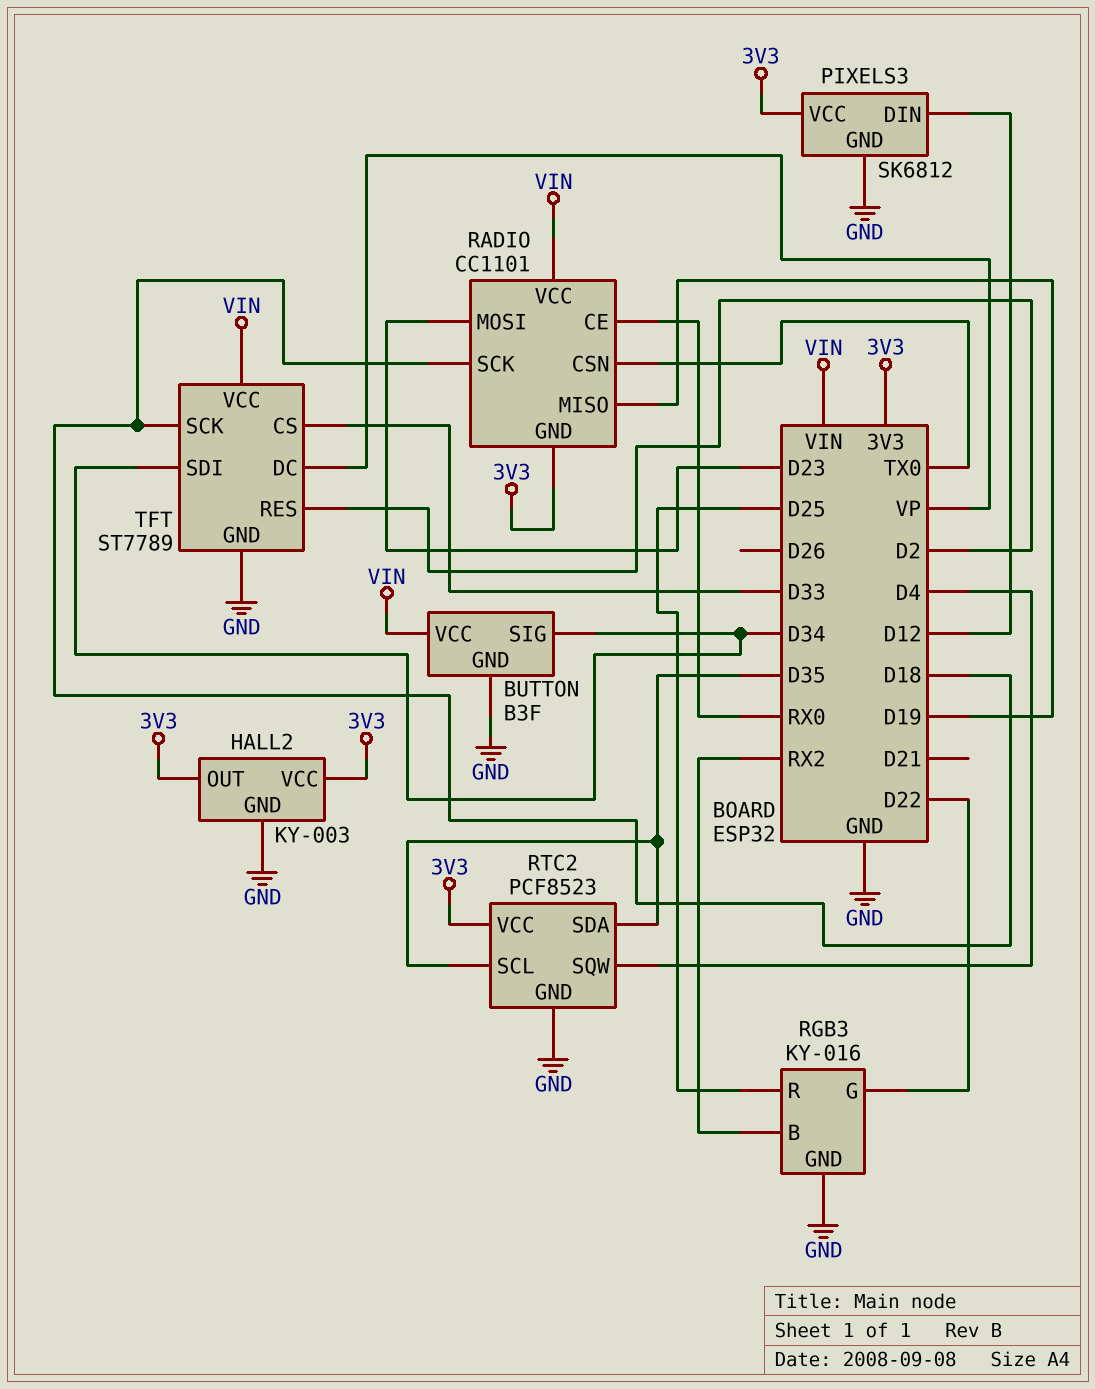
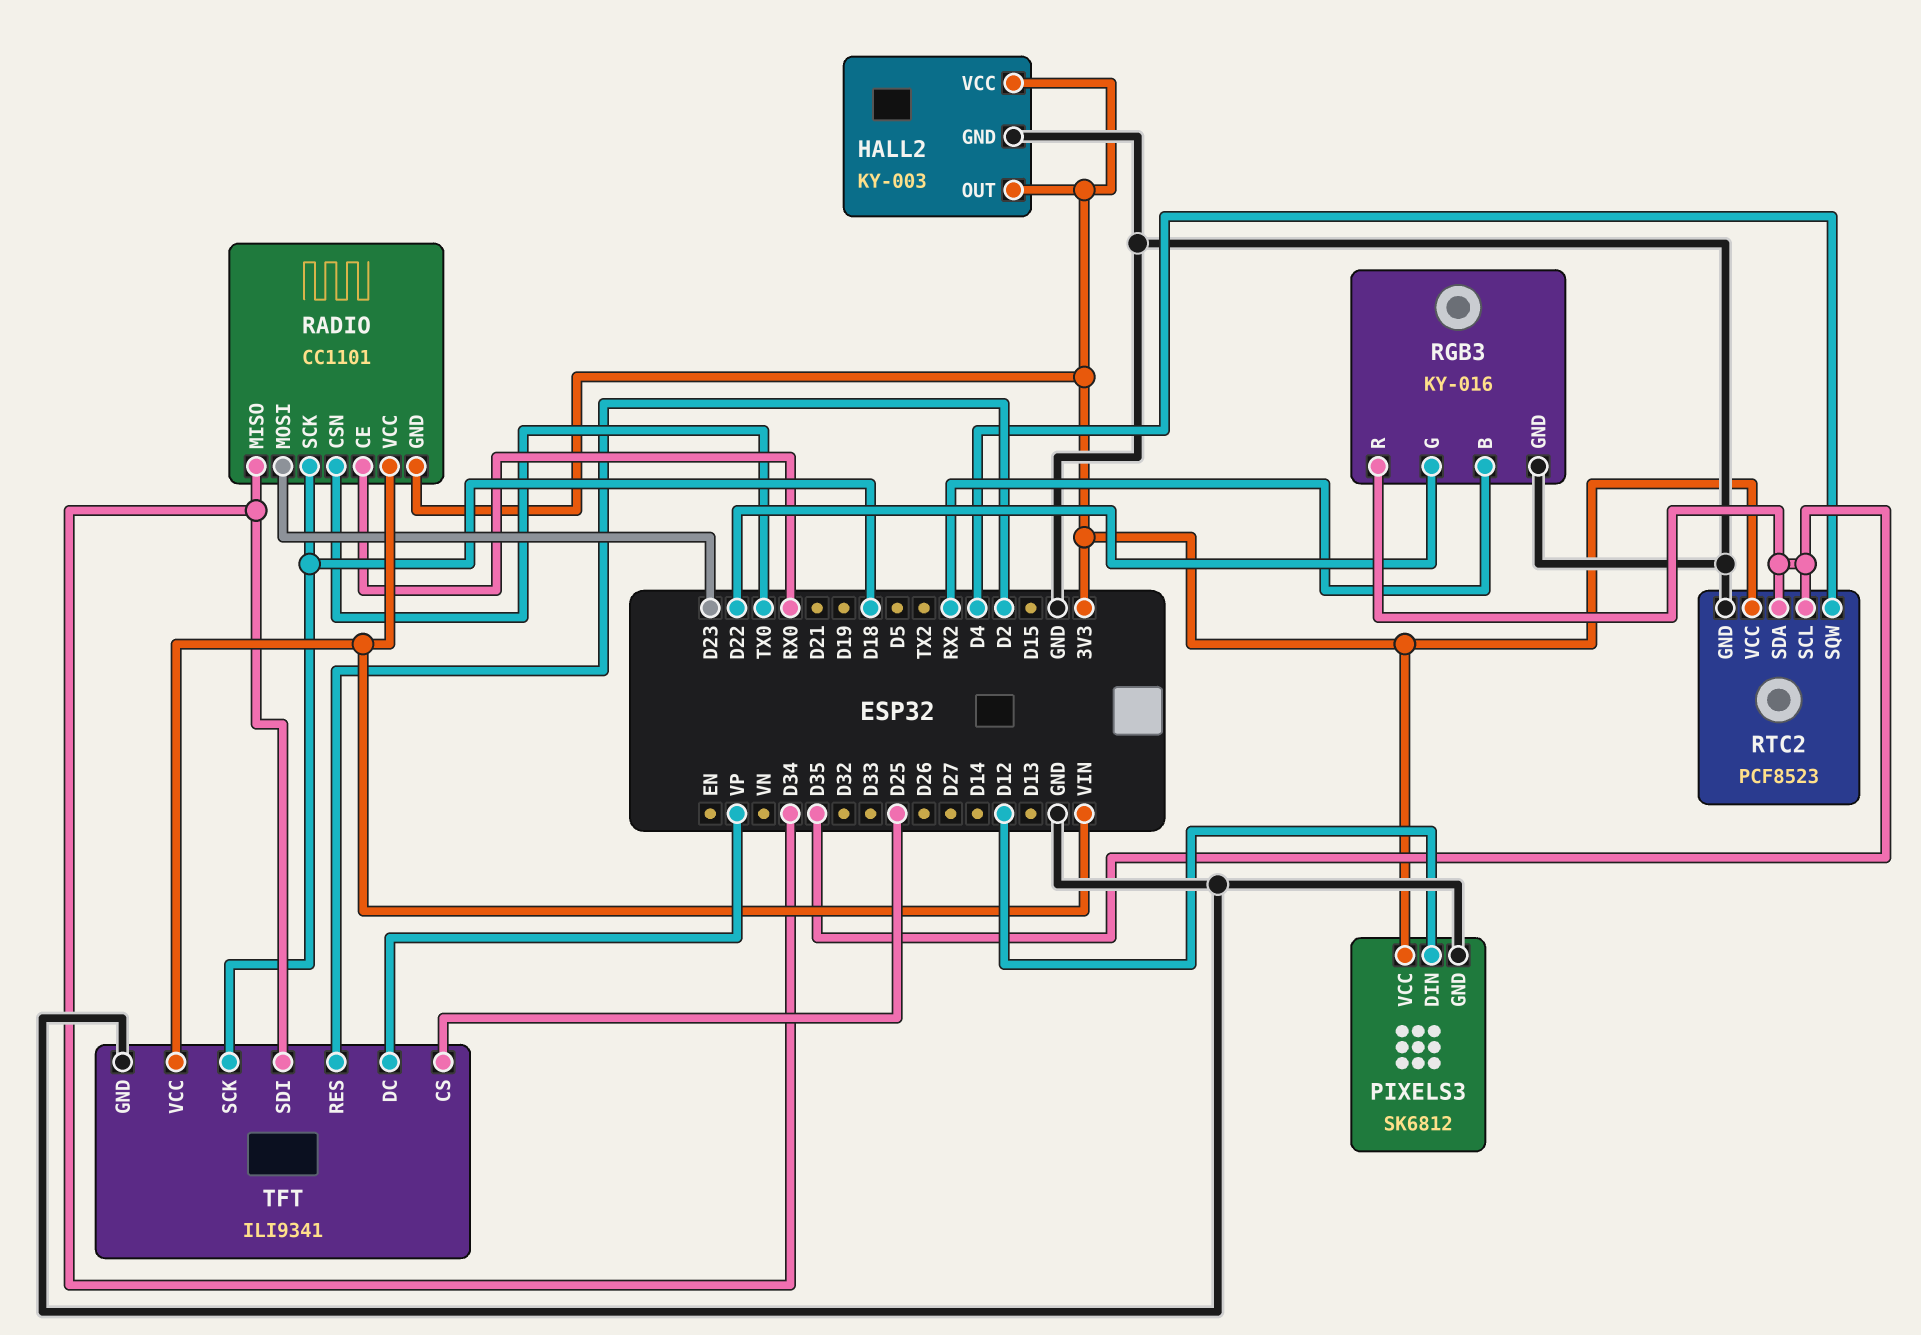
BUTTON: B3F -> none
BUTTON pin GND: GND -> none
BUTTON pin SIG: D34 -> none
BUTTON pin VCC: VIN -> none
RADIO pin MISO: D19 -> D34
RGB3 pin R: D25 -> D35
TFT: ST7789 -> ILI9341
TFT pin CS: D33 -> D25

